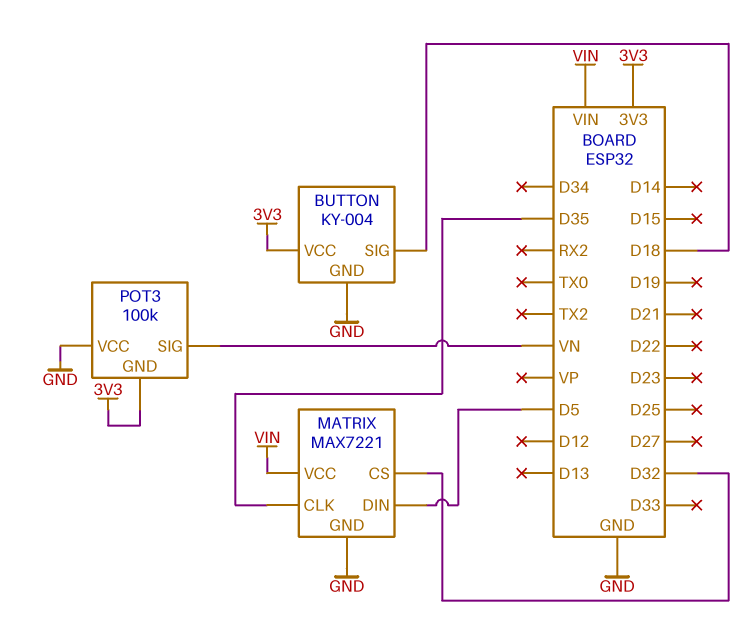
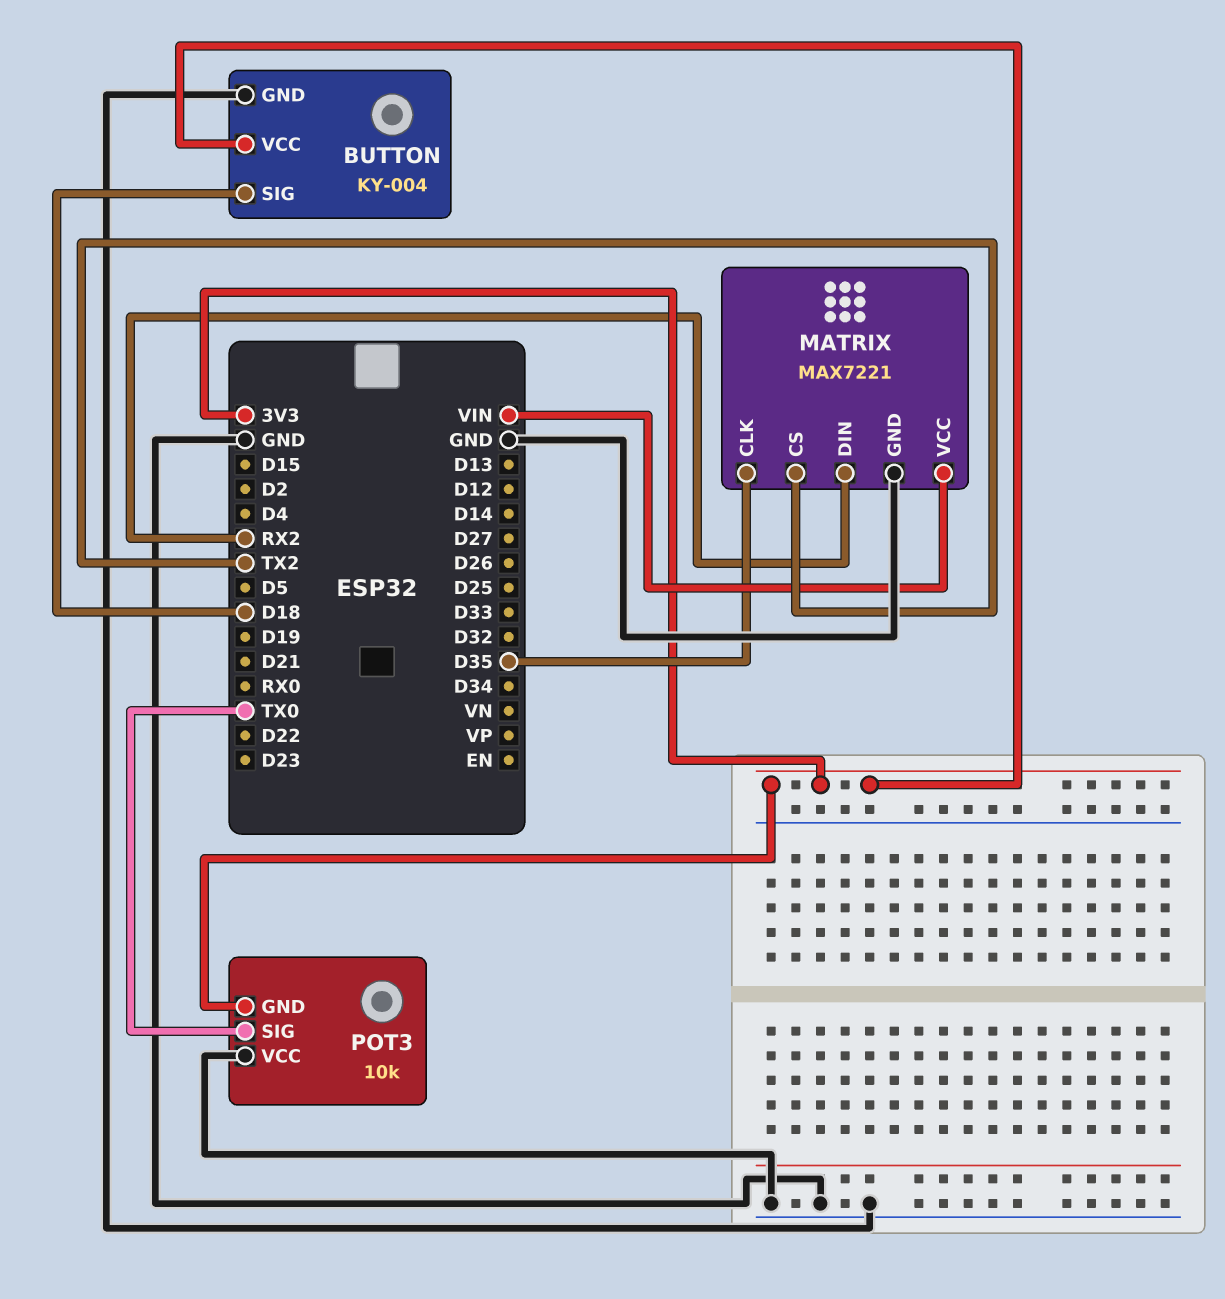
MATRIX pin CS: D32 -> TX2
MATRIX pin DIN: D5 -> RX2
POT3: 100k -> 10k
POT3 pin SIG: VN -> TX0

